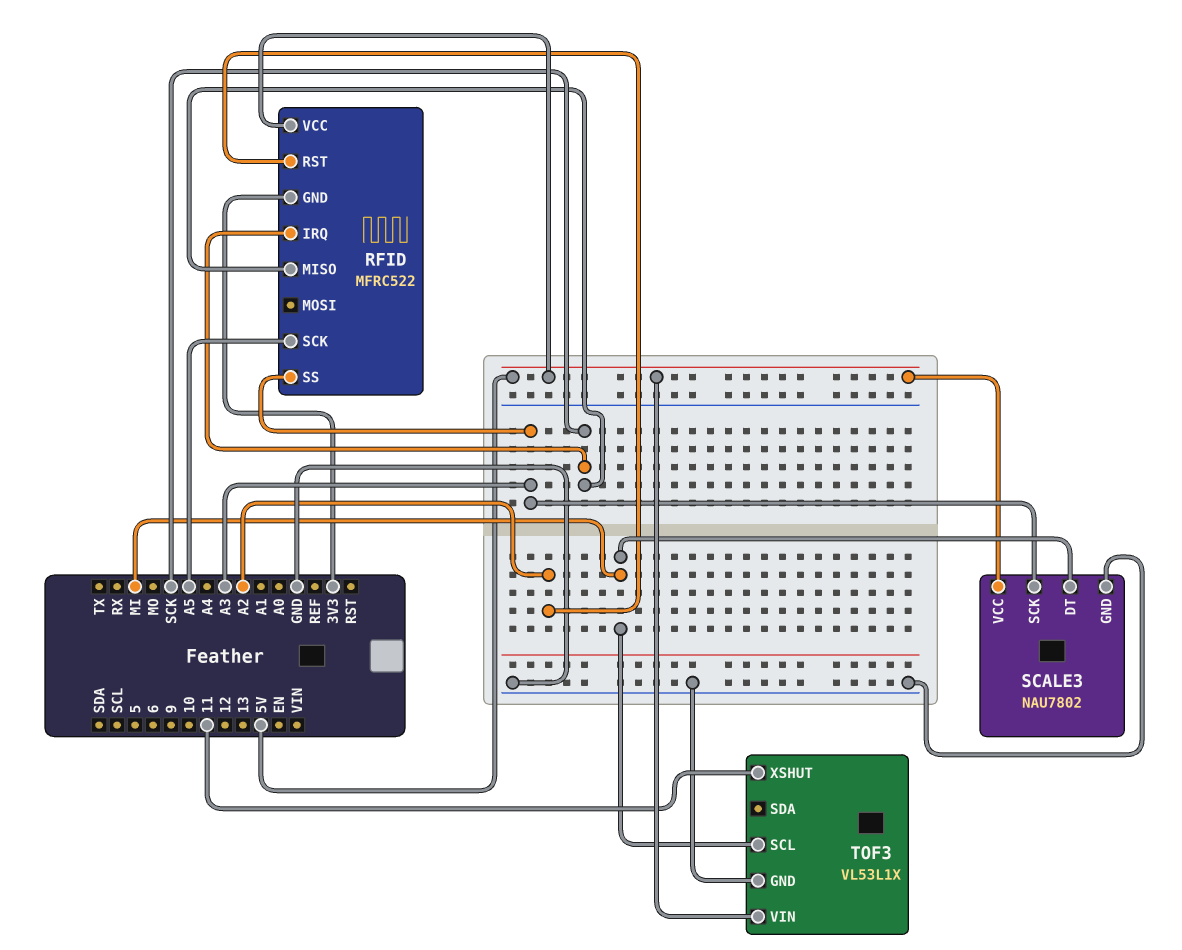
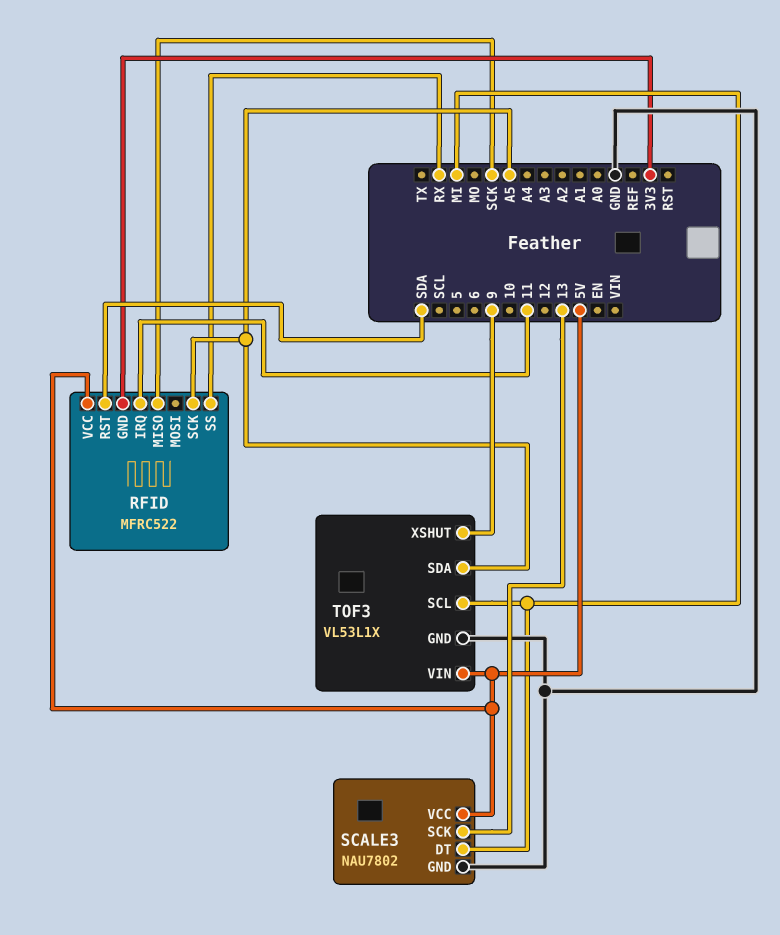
RFID pin IRQ: SCK -> 11
RFID pin RST: A2 -> SDA
RFID pin SS: A3 -> RX
SCALE3 pin SCK: A3 -> 13
TOF3 pin SDA: none -> A5
TOF3 pin XSHUT: 11 -> 9

